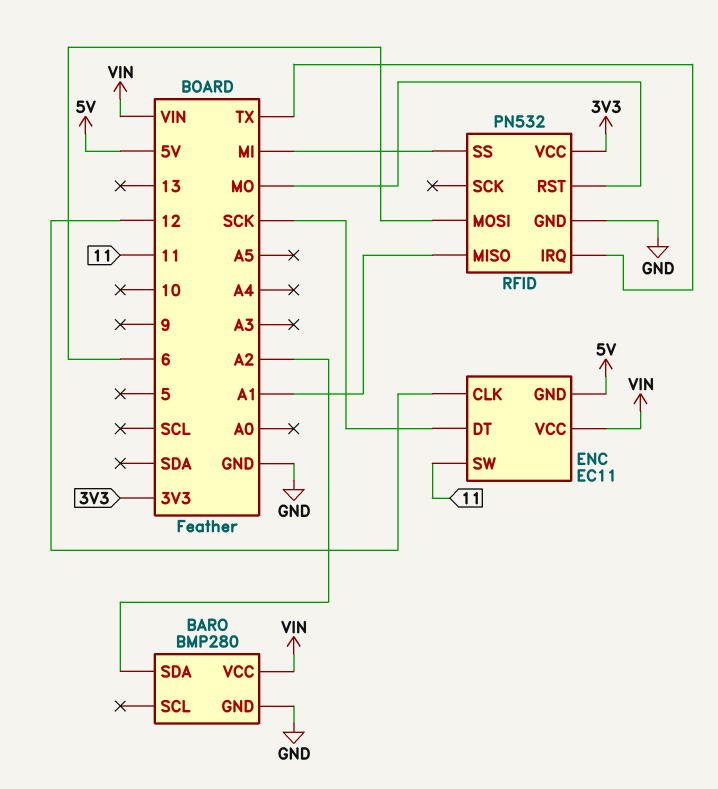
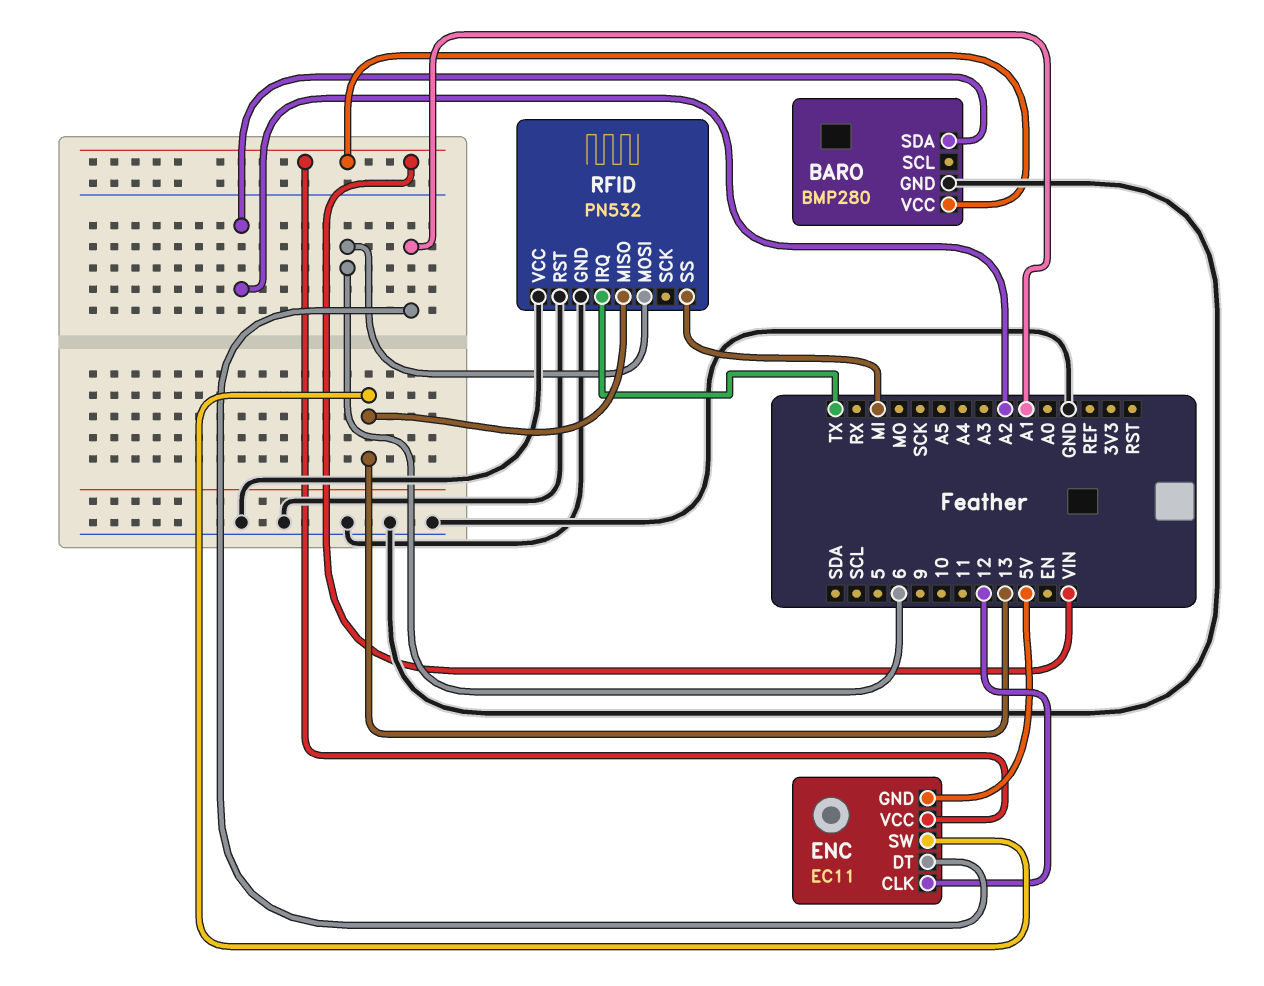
ENC pin DT: SCK -> A1
ENC pin SW: 11 -> 13
RFID pin MISO: A1 -> 13
RFID pin RST: MO -> GND
RFID pin VCC: 3V3 -> GND

